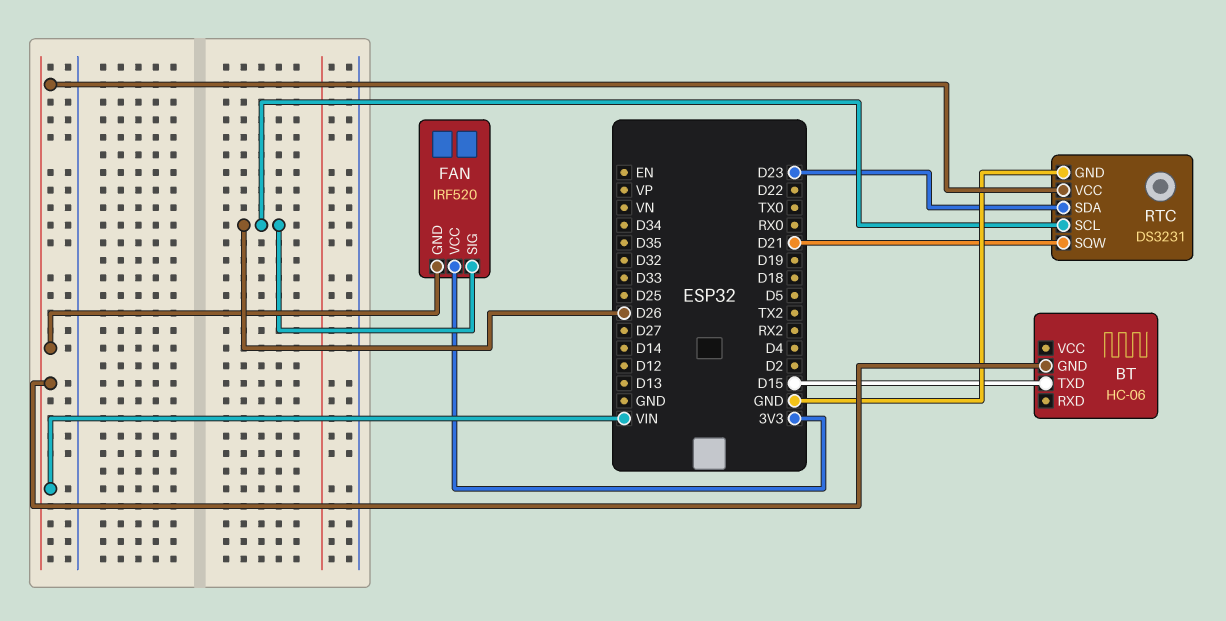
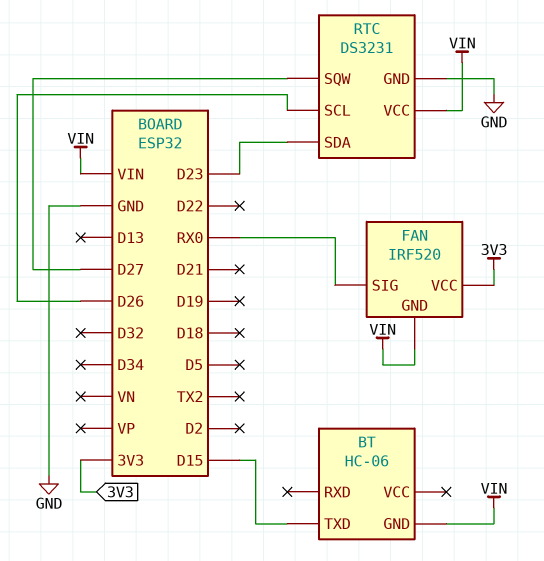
FAN pin SIG: D26 -> RX0
RTC pin SQW: D21 -> D27

